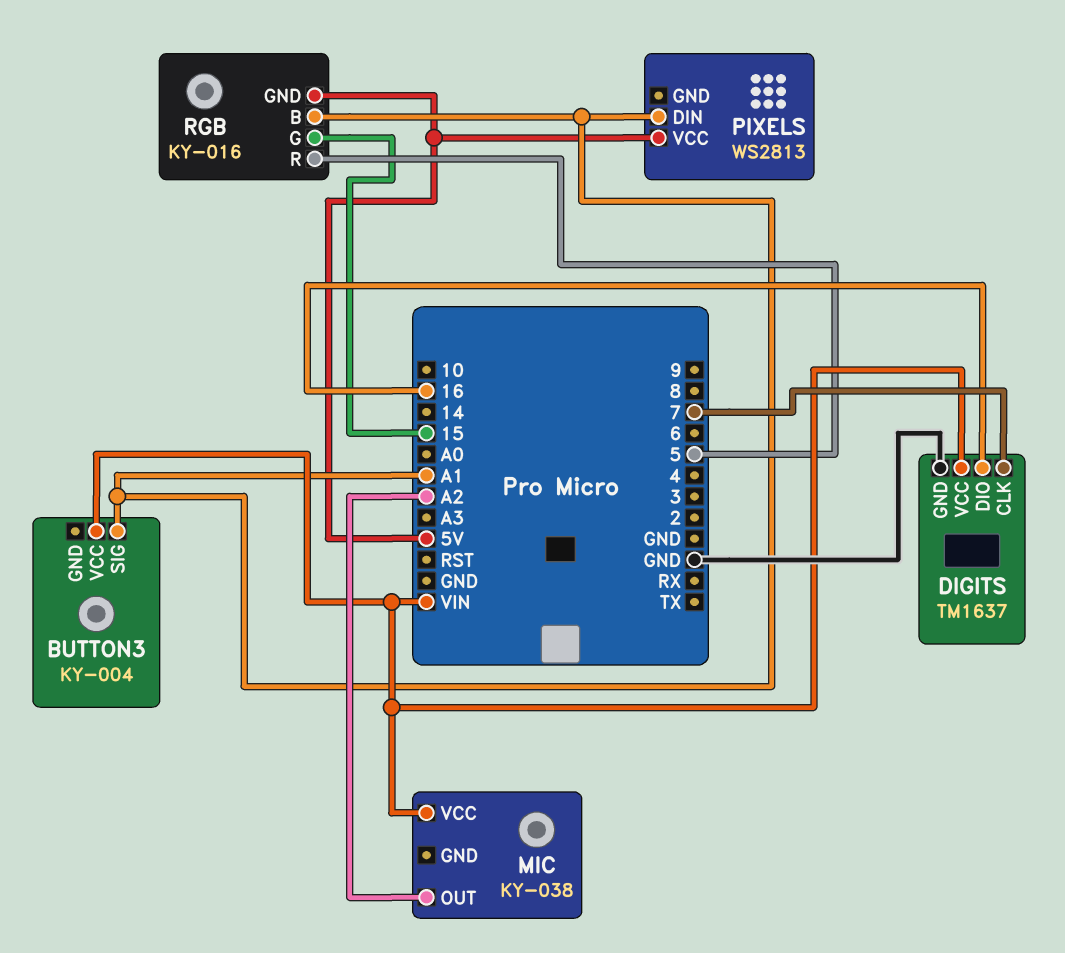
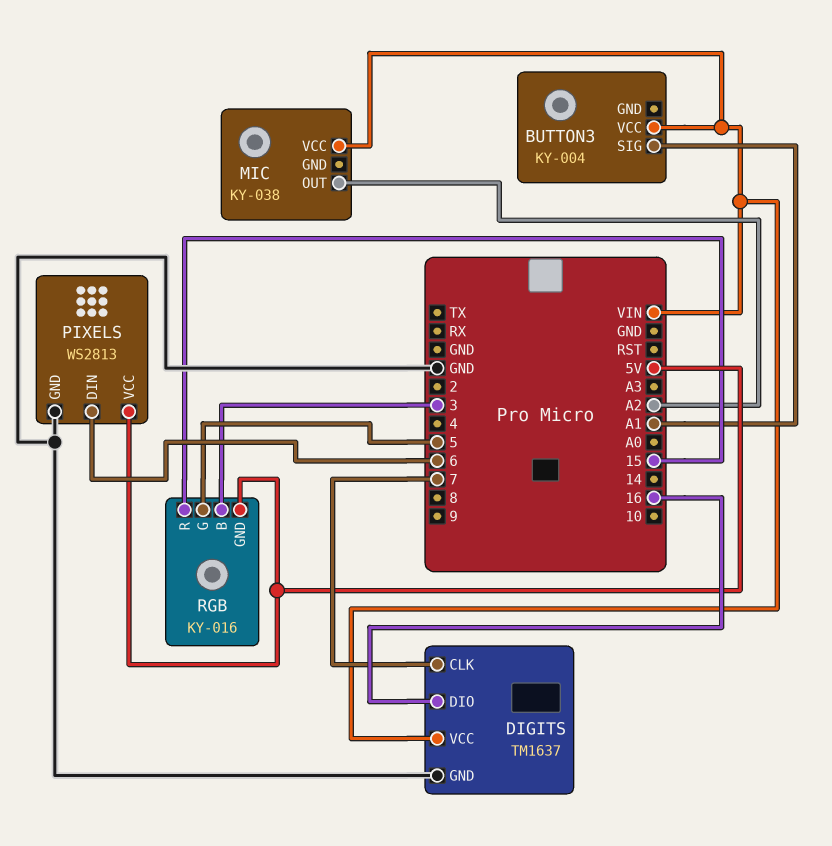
PIXELS pin DIN: A1 -> 6
PIXELS pin GND: none -> GND
RGB pin B: A1 -> 3
RGB pin G: 15 -> 5
RGB pin R: 5 -> 15

